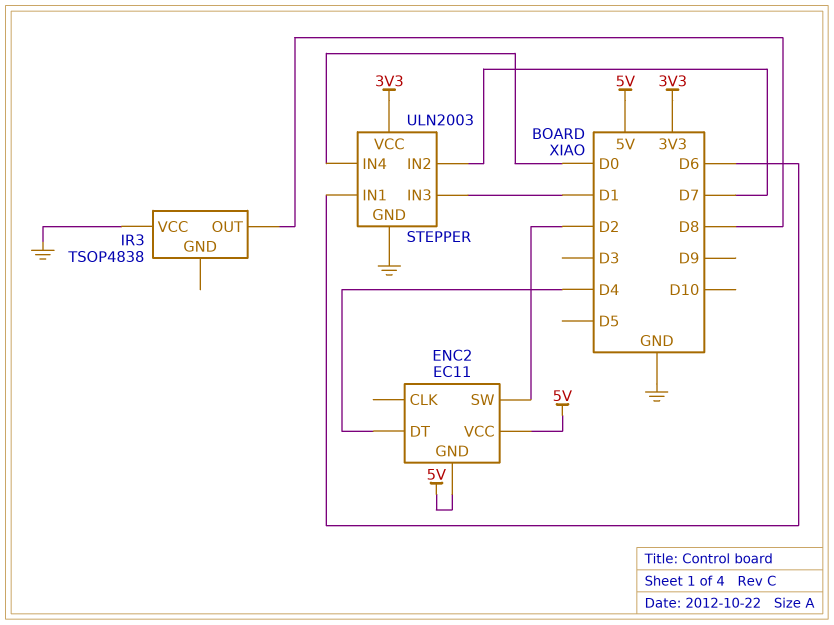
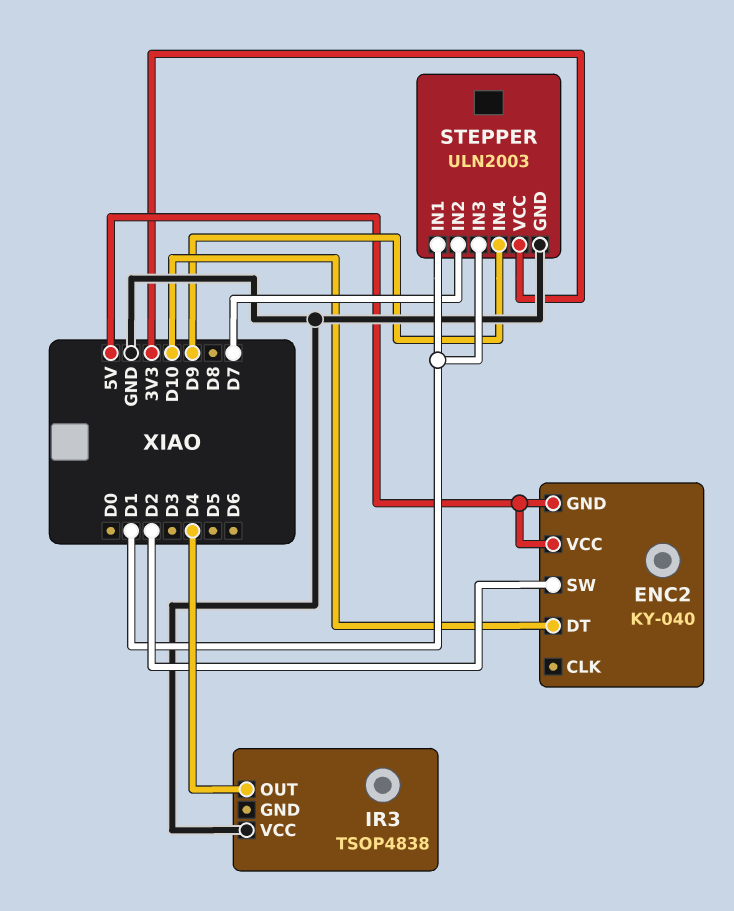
ENC2: EC11 -> KY-040
ENC2 pin DT: D4 -> D10
IR3 pin OUT: D8 -> D4
STEPPER pin IN1: D6 -> D1
STEPPER pin IN4: D0 -> D9

